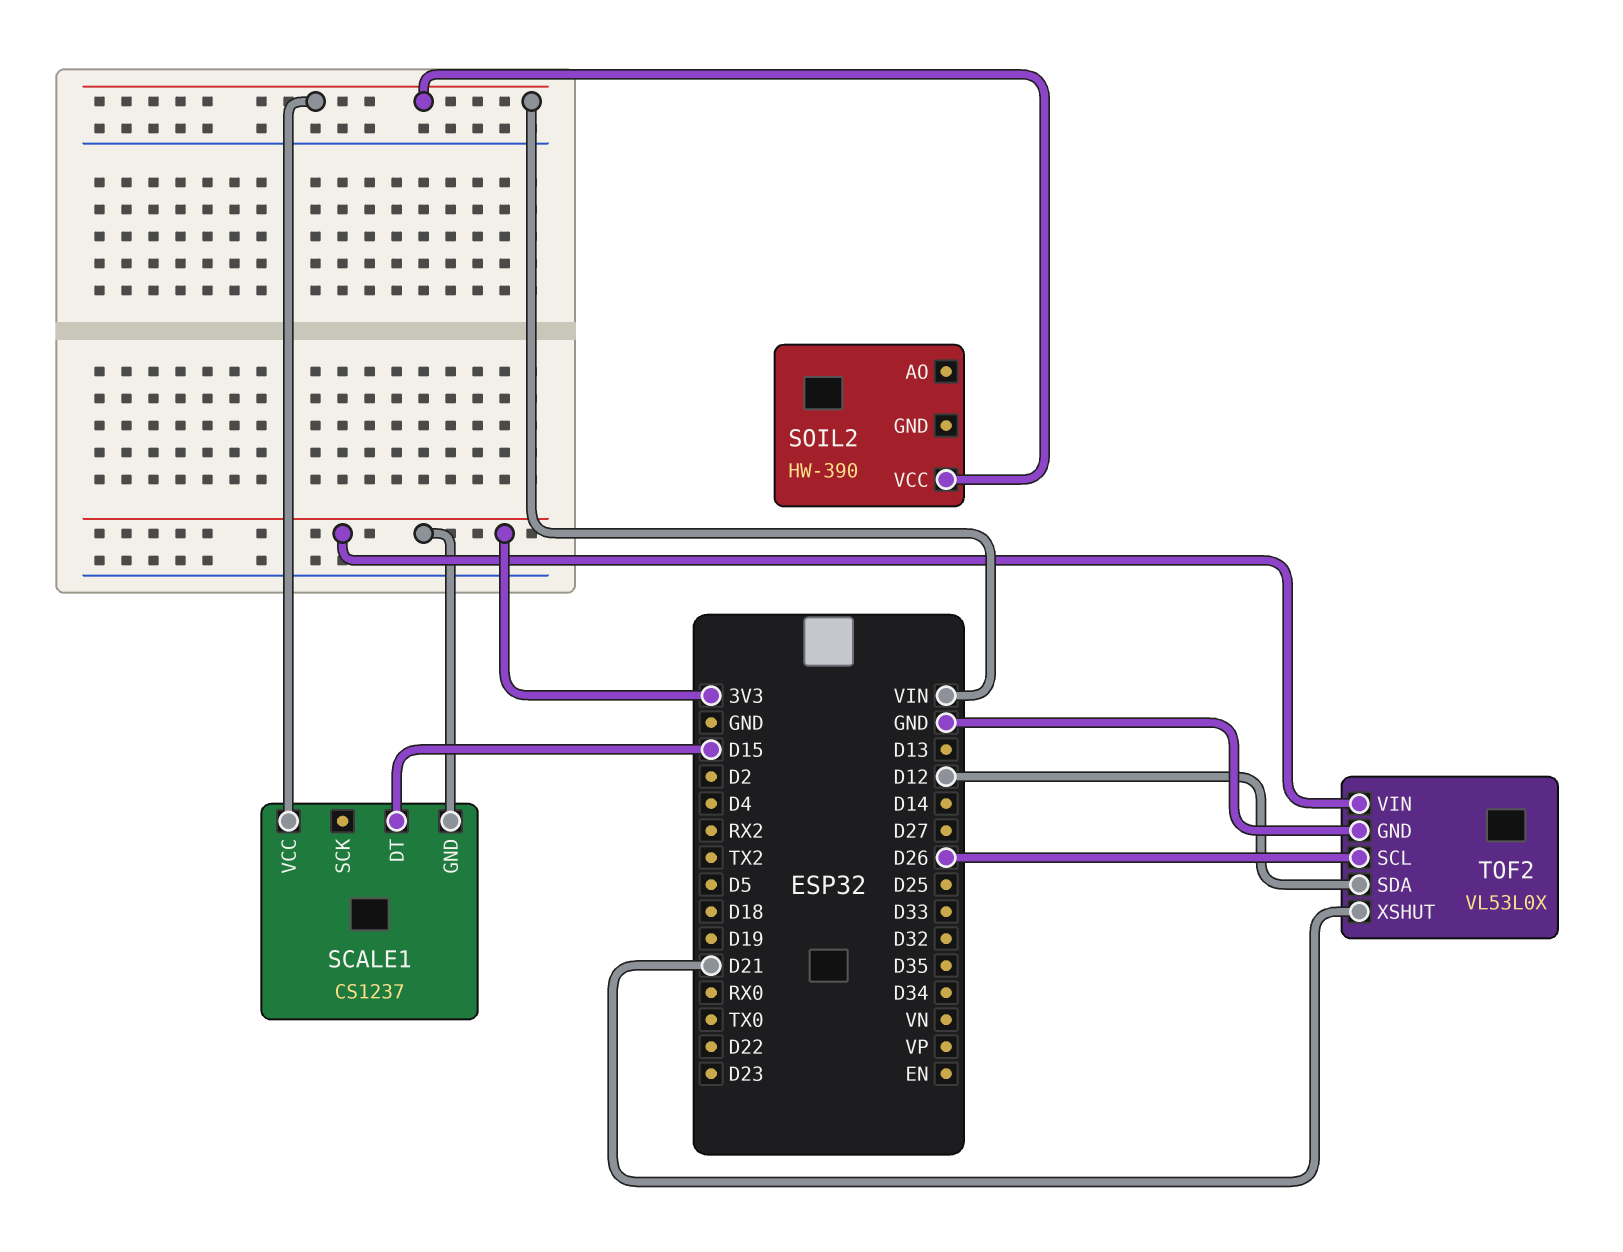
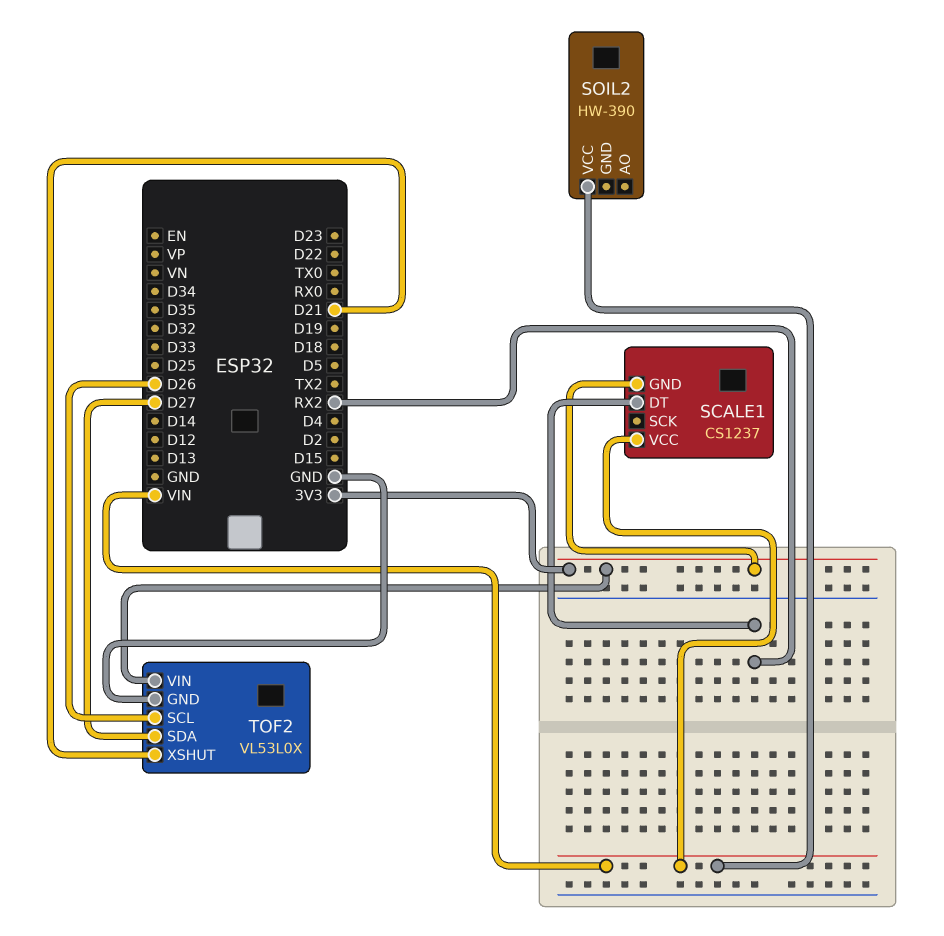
SCALE1 pin DT: D15 -> RX2
TOF2 pin SDA: D12 -> D27

